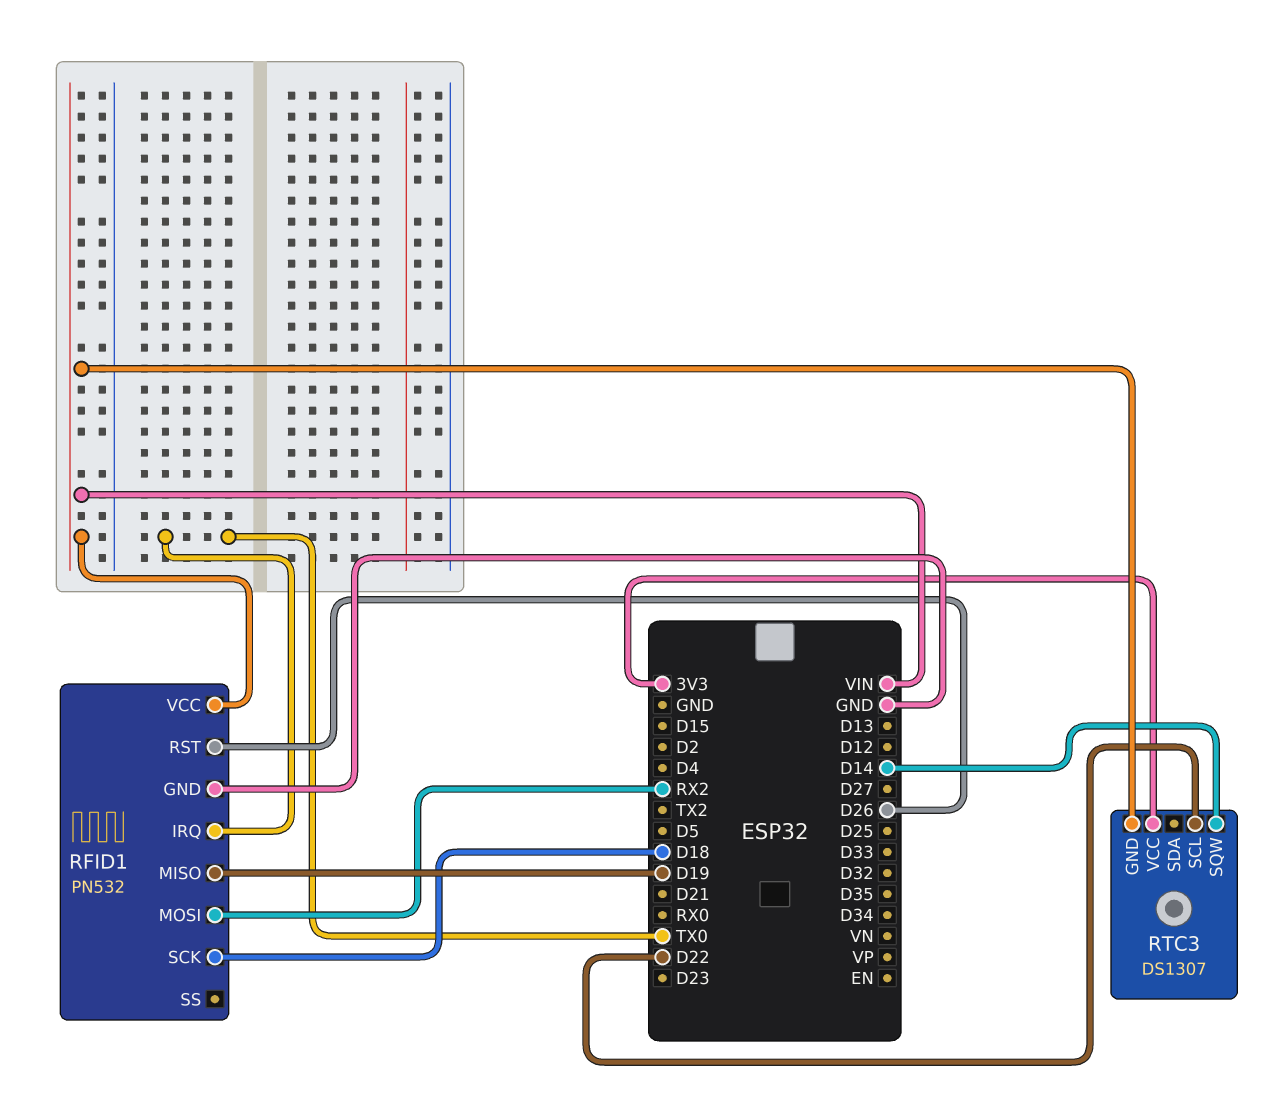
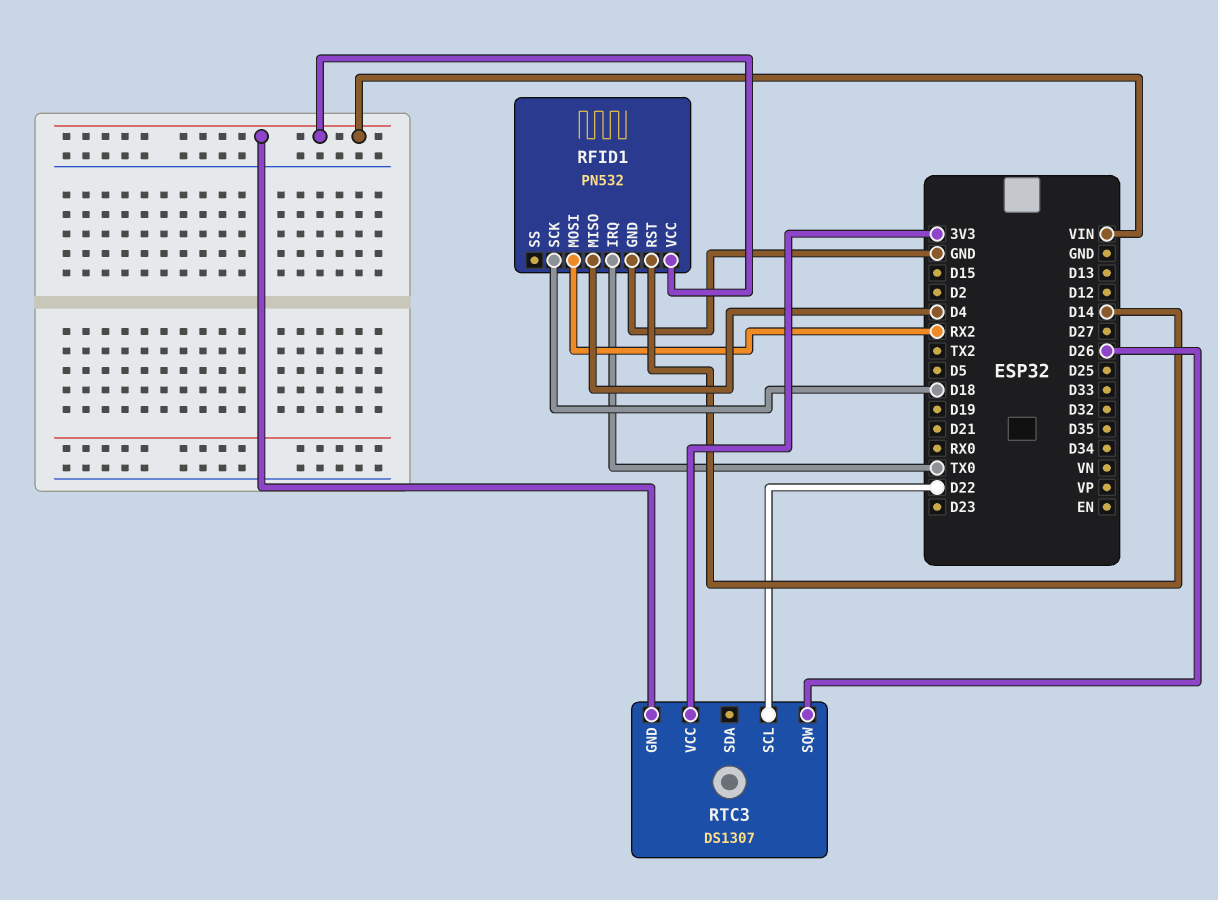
RFID1 pin MISO: D19 -> D4
RFID1 pin RST: D26 -> D14
RTC3 pin SQW: D14 -> D26

